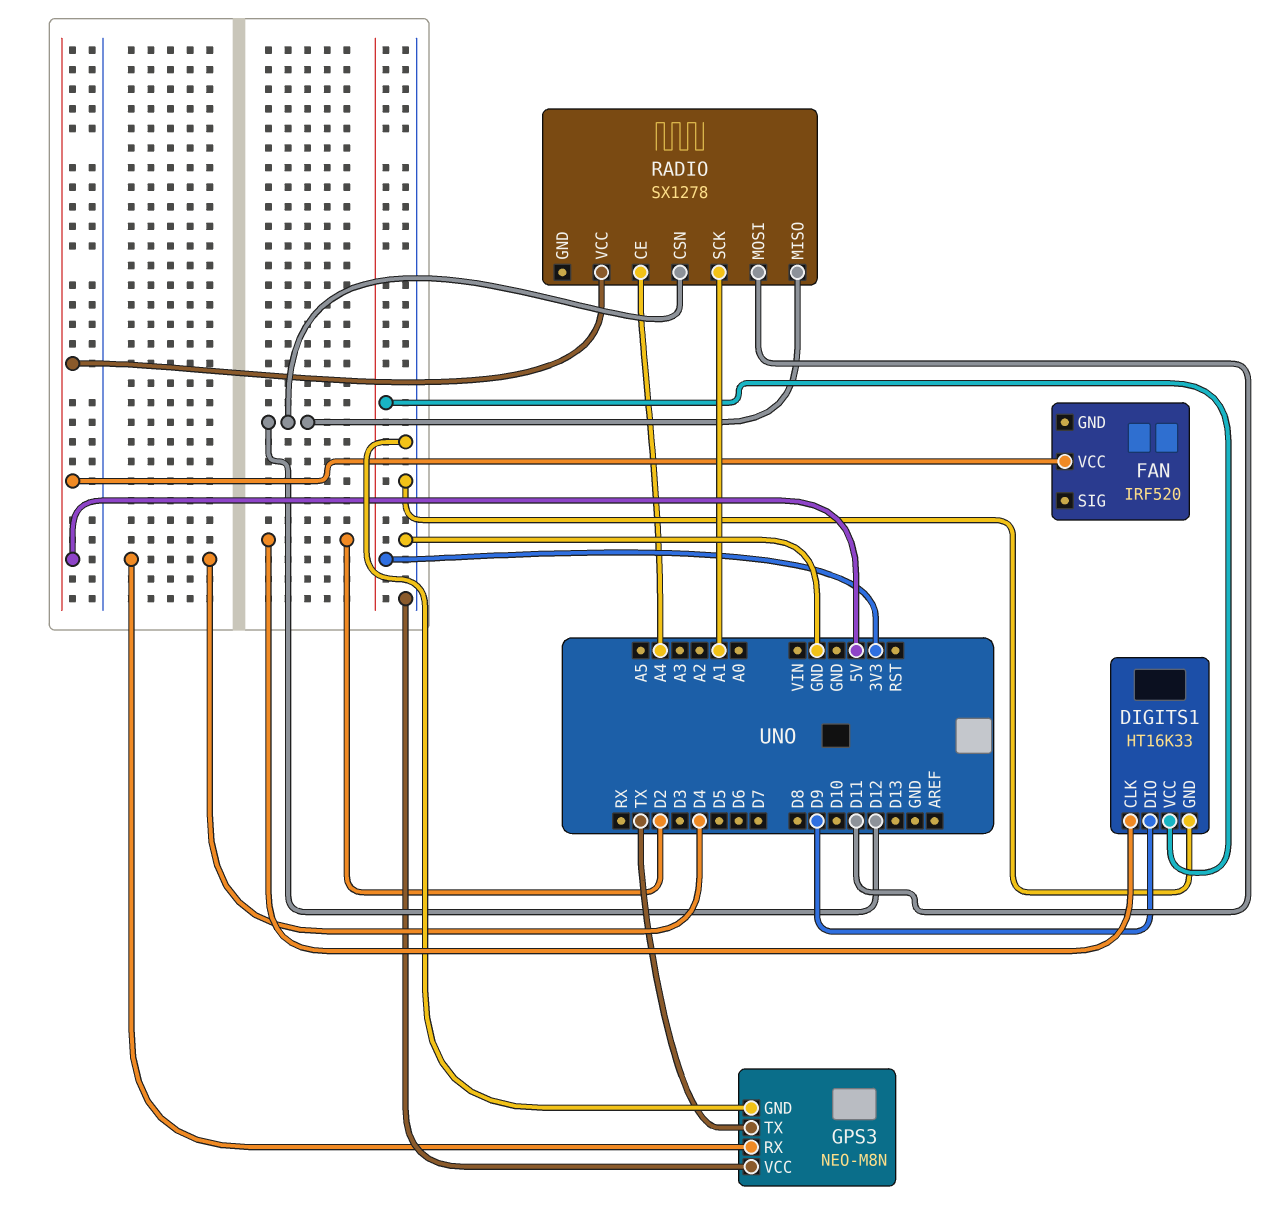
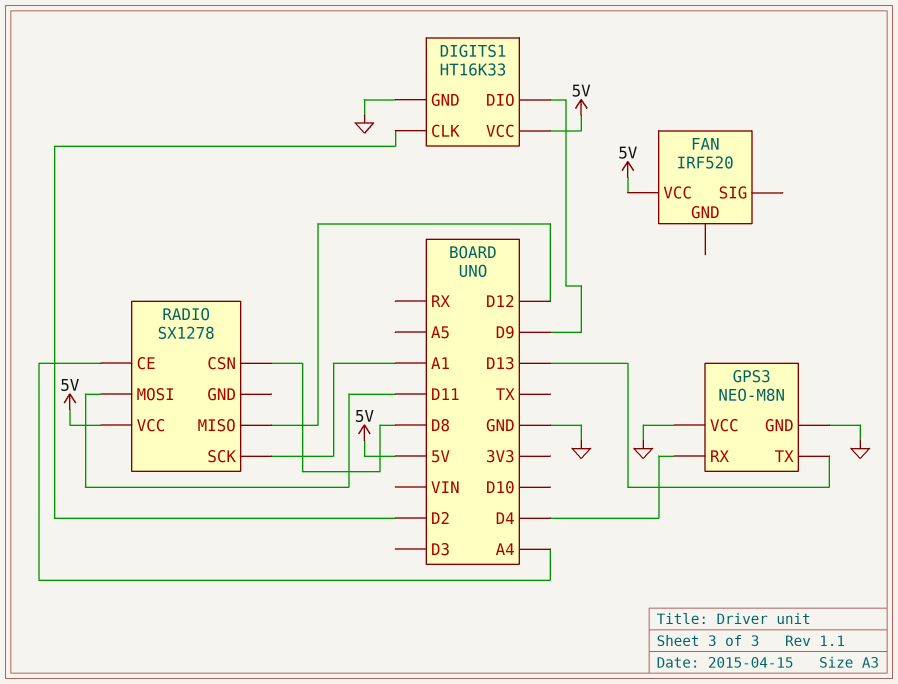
DIGITS1 pin VCC: 3V3 -> 5V
GPS3 pin TX: TX -> D13
RADIO pin CSN: D12 -> D8

